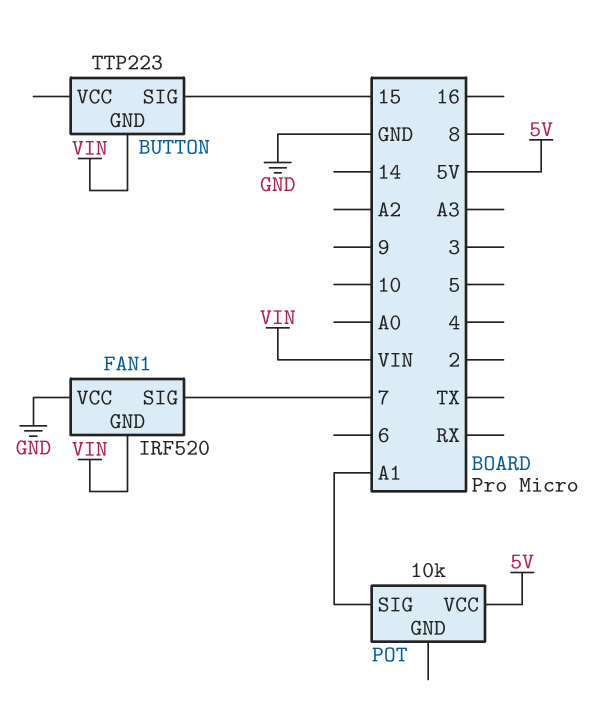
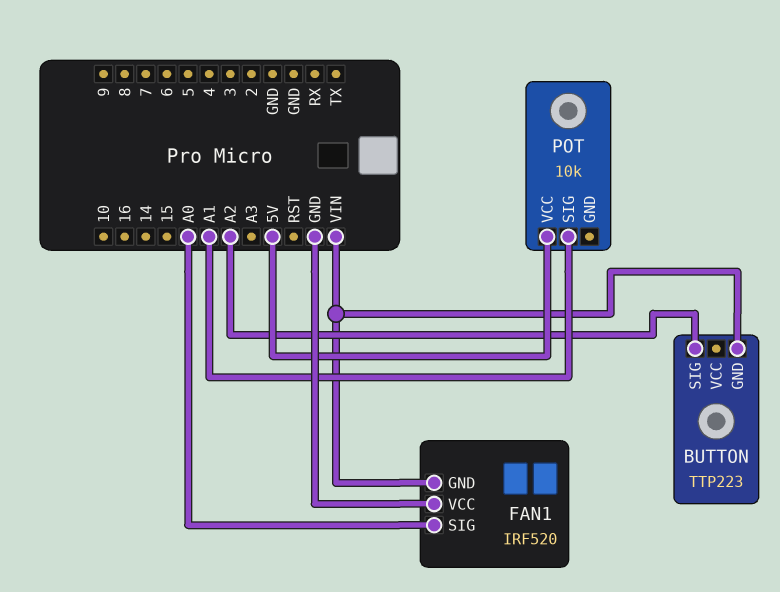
BUTTON pin SIG: 15 -> A2
FAN1 pin SIG: 7 -> A0

